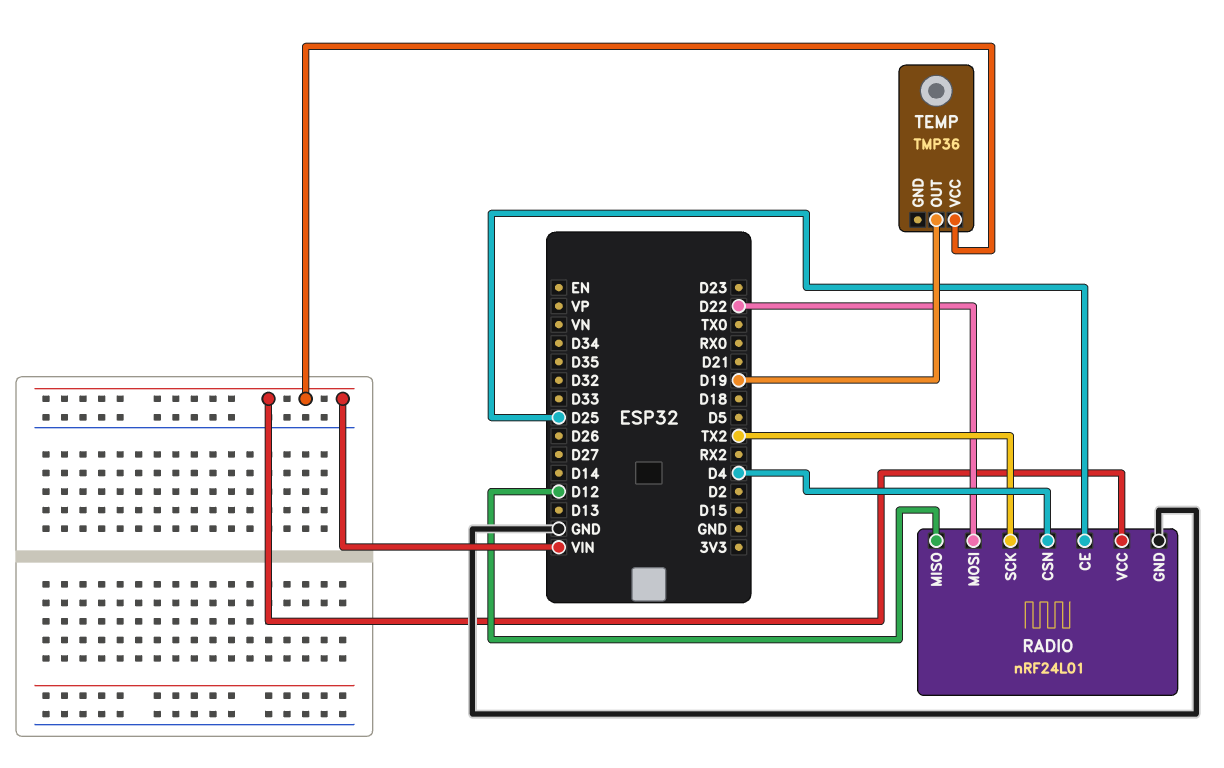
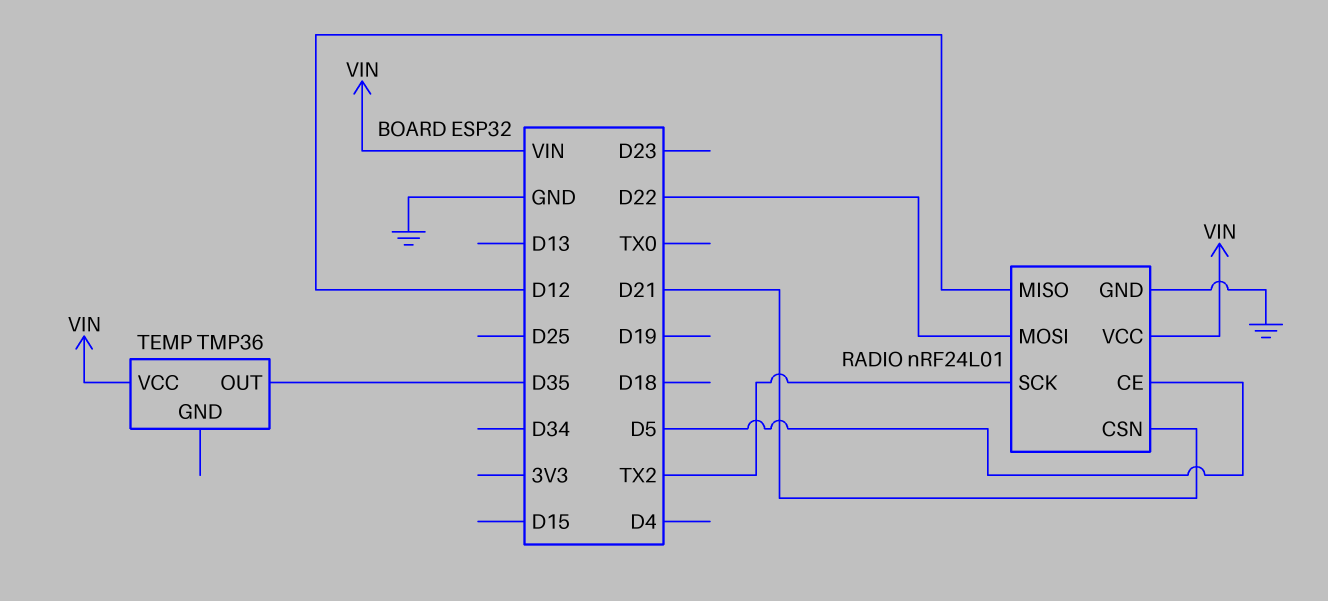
RADIO pin CE: D25 -> D5
RADIO pin CSN: D4 -> D21
TEMP pin OUT: D19 -> D35

